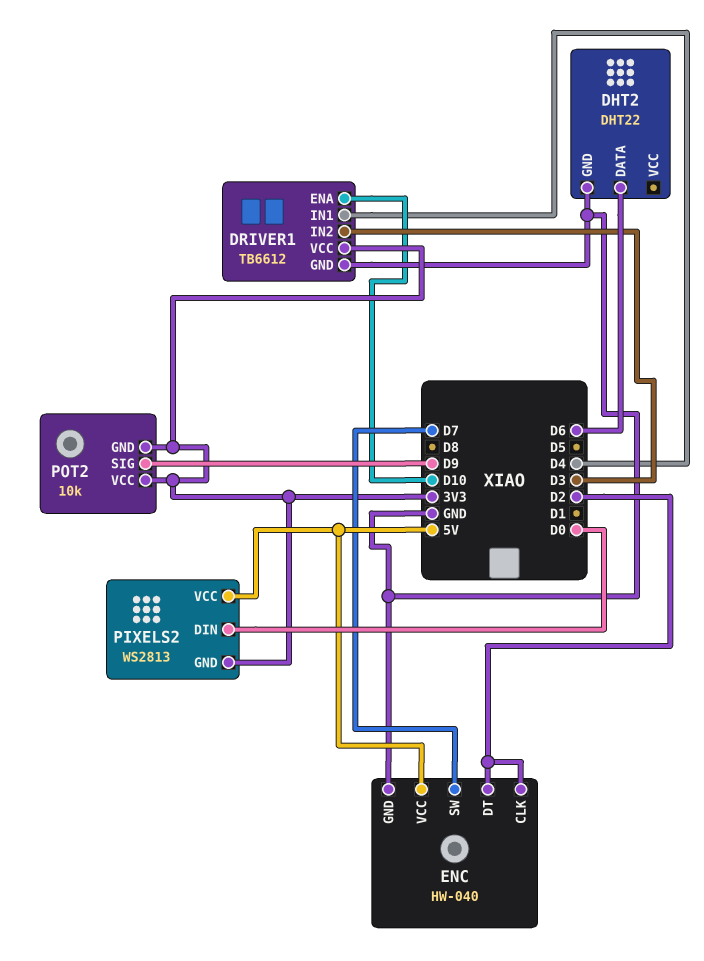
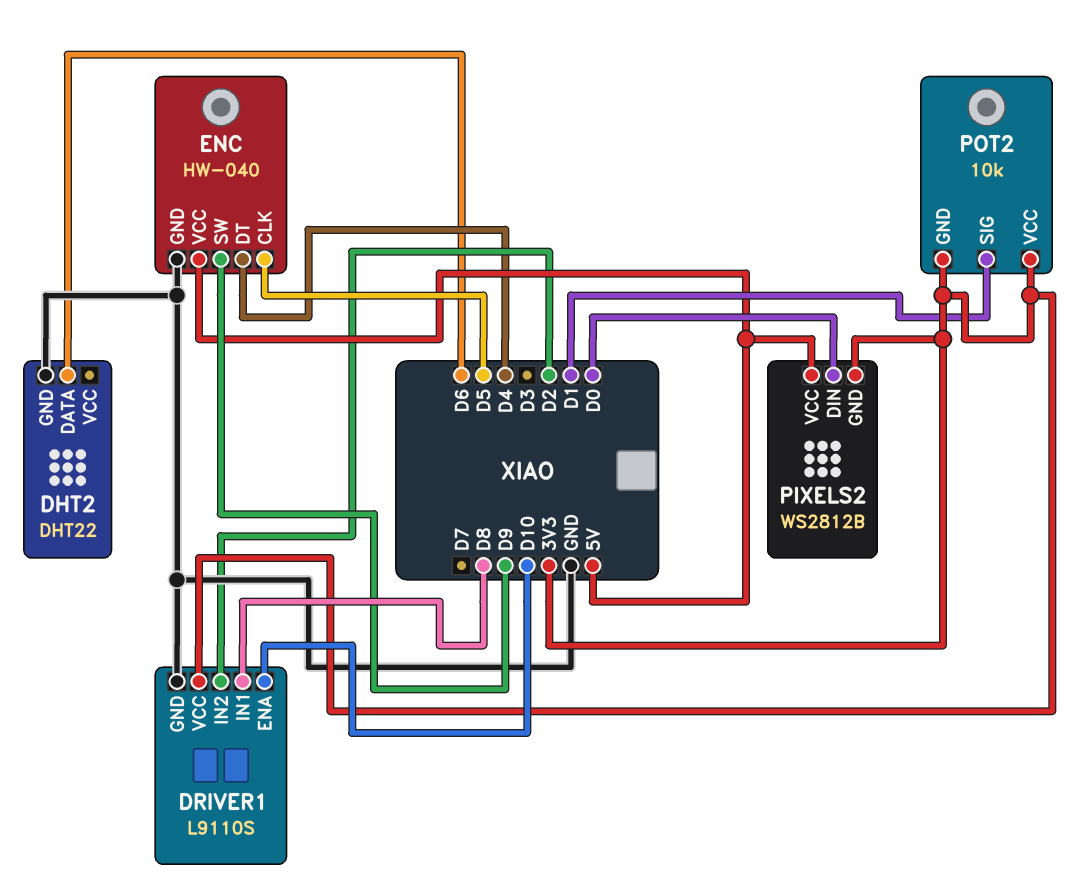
DRIVER1: TB6612 -> L9110S
DRIVER1 pin IN1: D4 -> D8
DRIVER1 pin IN2: D3 -> D2
ENC pin CLK: D2 -> D5
ENC pin DT: D2 -> D4
ENC pin SW: D7 -> D9
PIXELS2: WS2813 -> WS2812B
POT2 pin SIG: D9 -> D1

